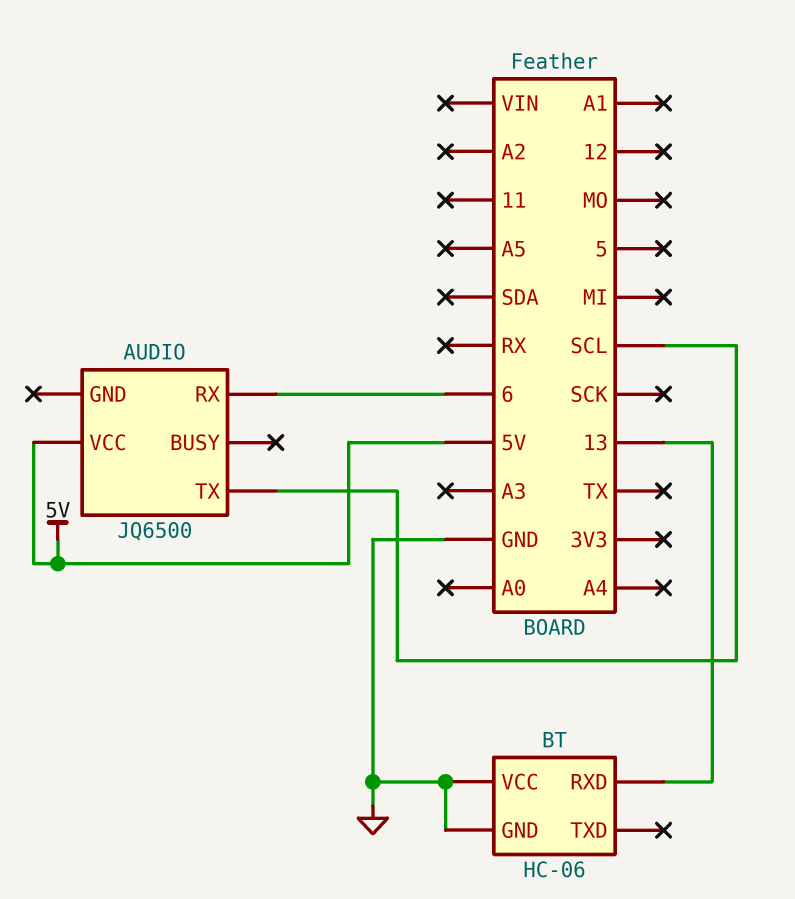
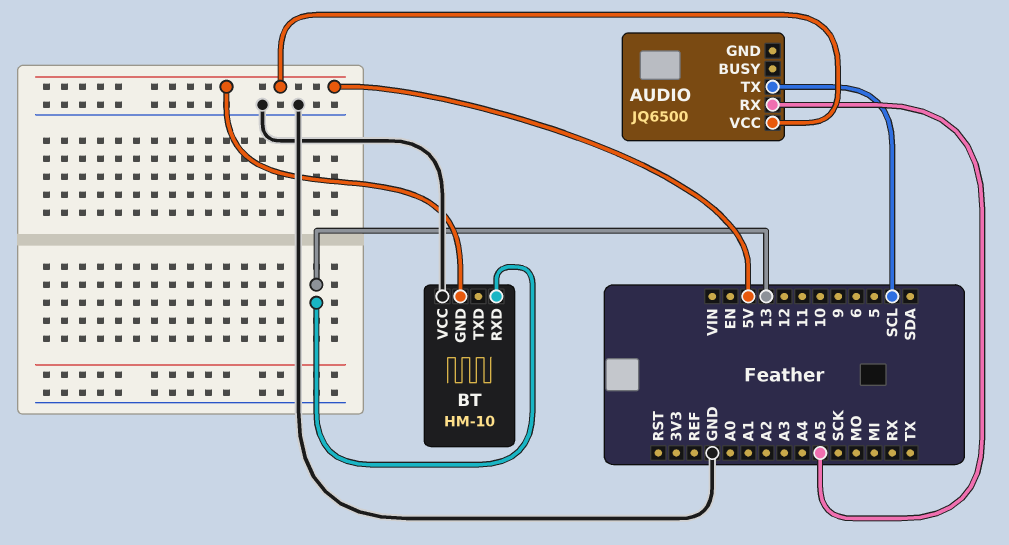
AUDIO pin RX: 6 -> A5
BT: HC-06 -> HM-10
BT pin GND: GND -> 5V

